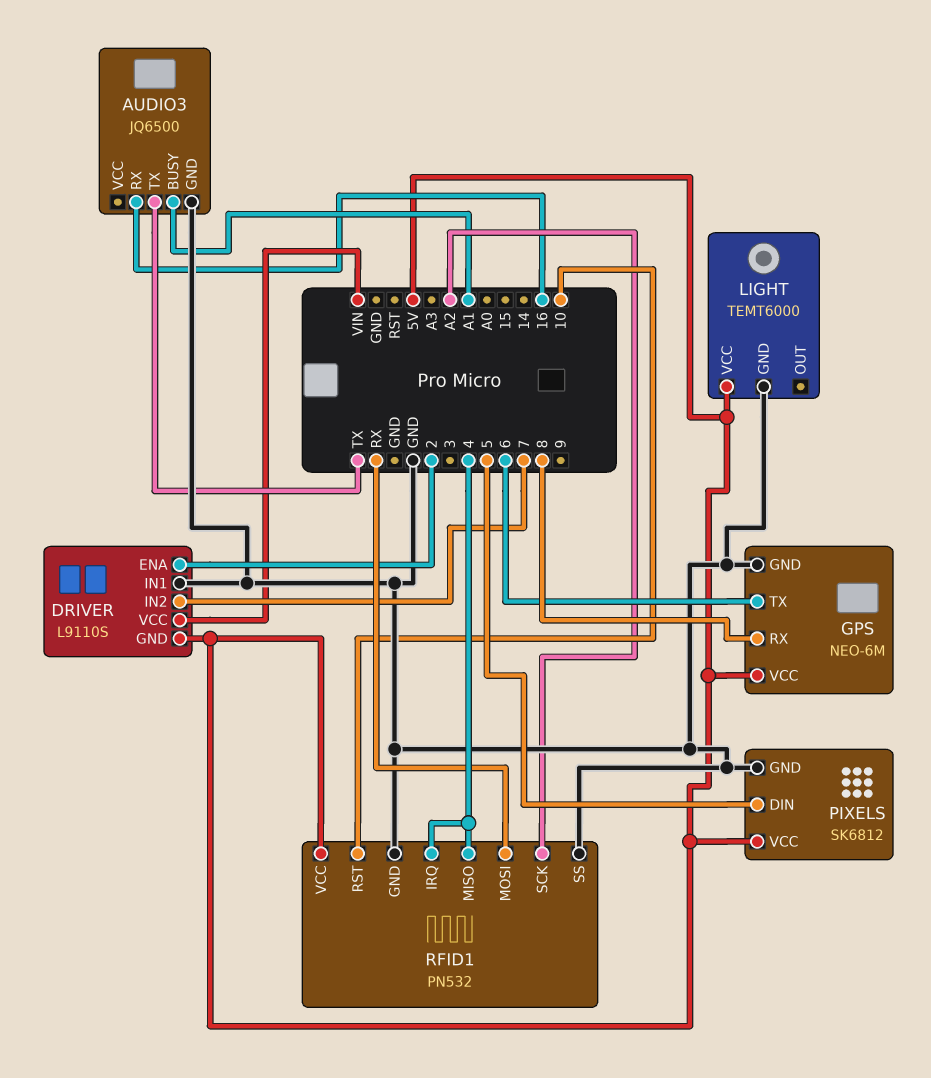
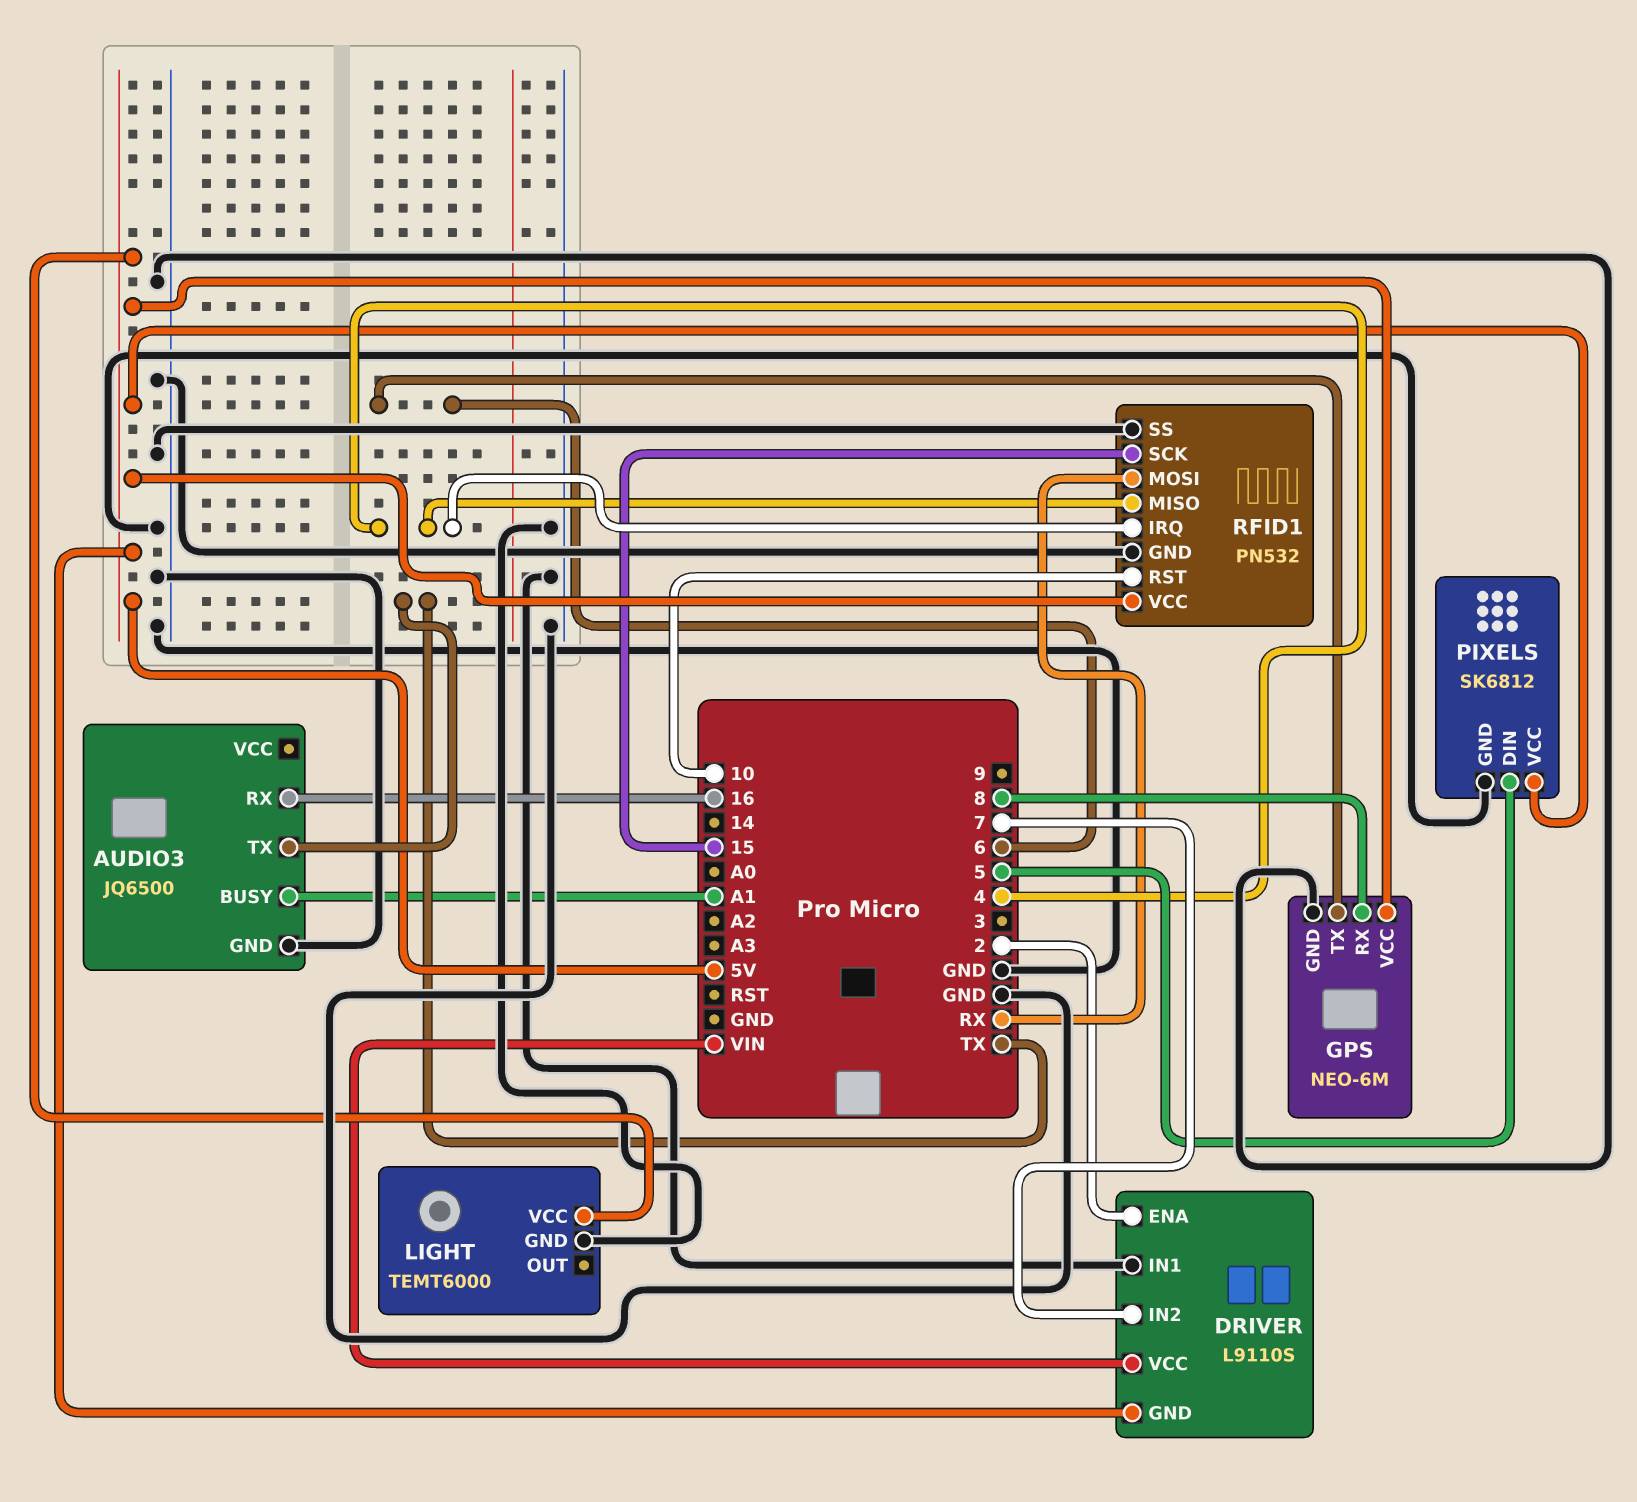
RFID1 pin SCK: A2 -> 15

